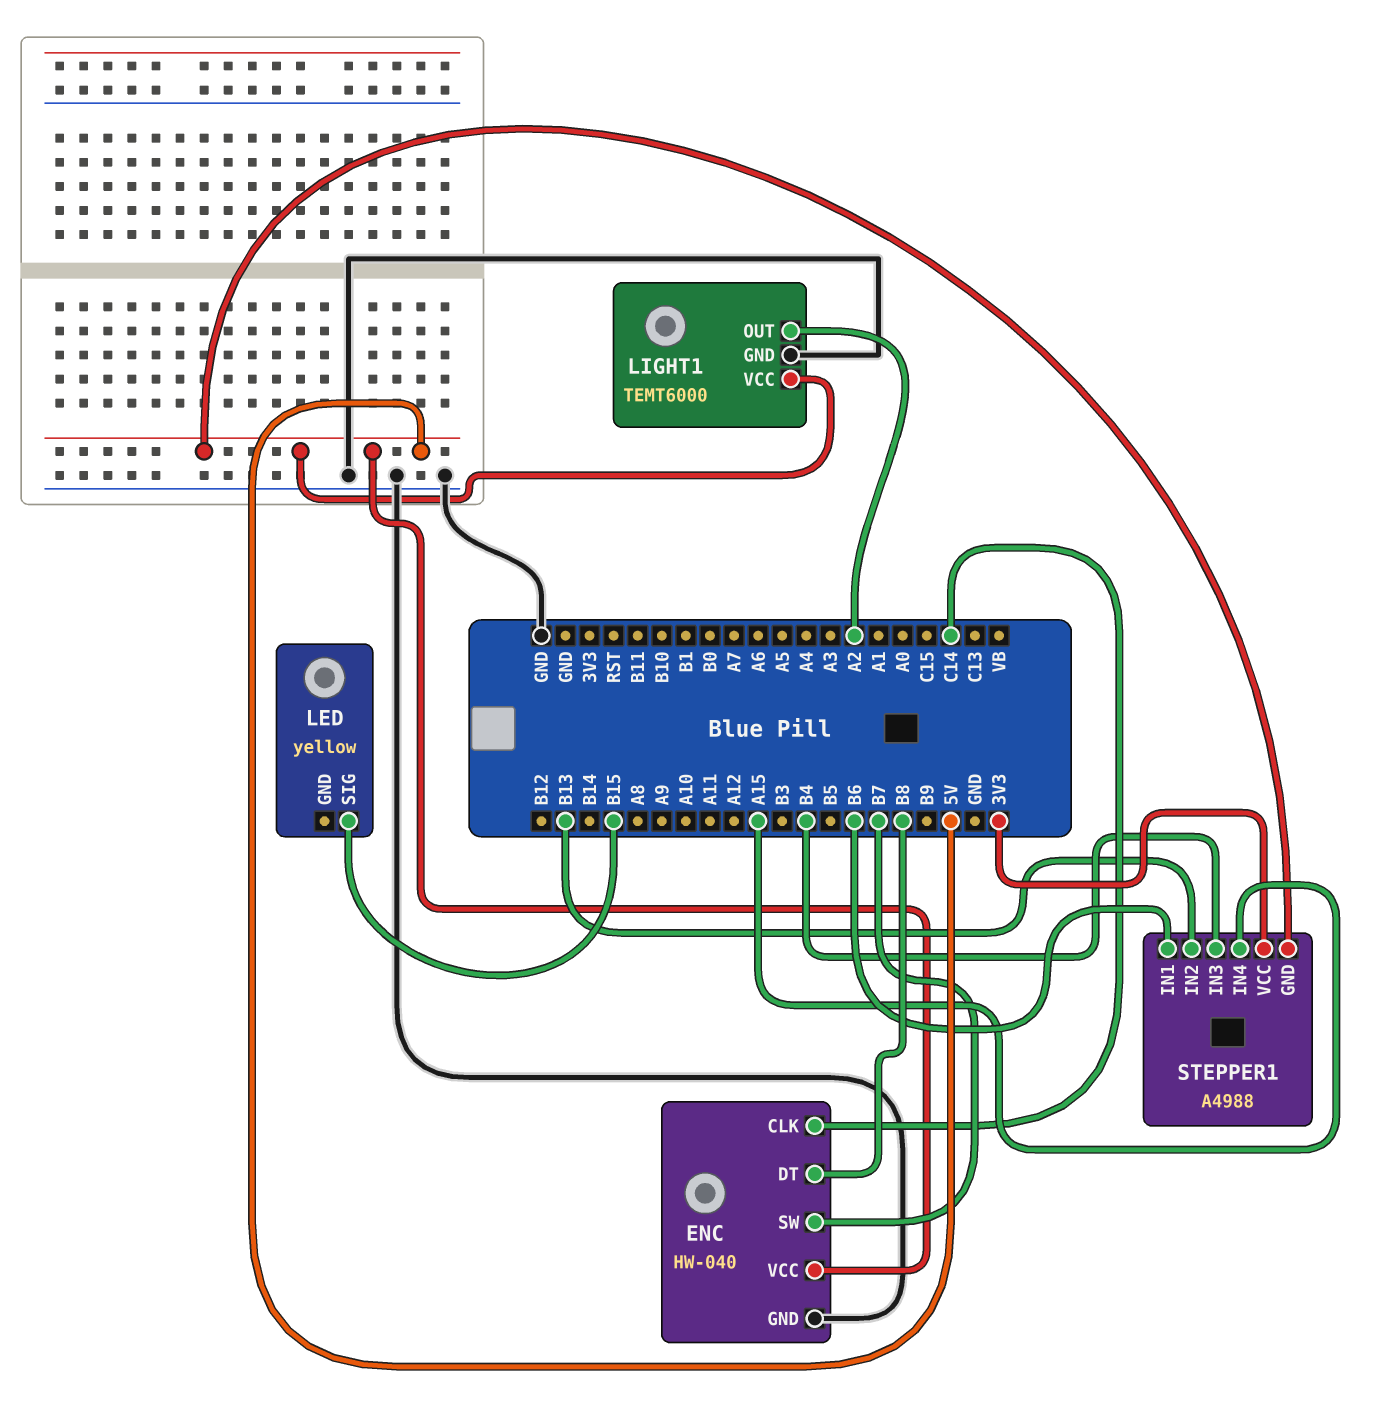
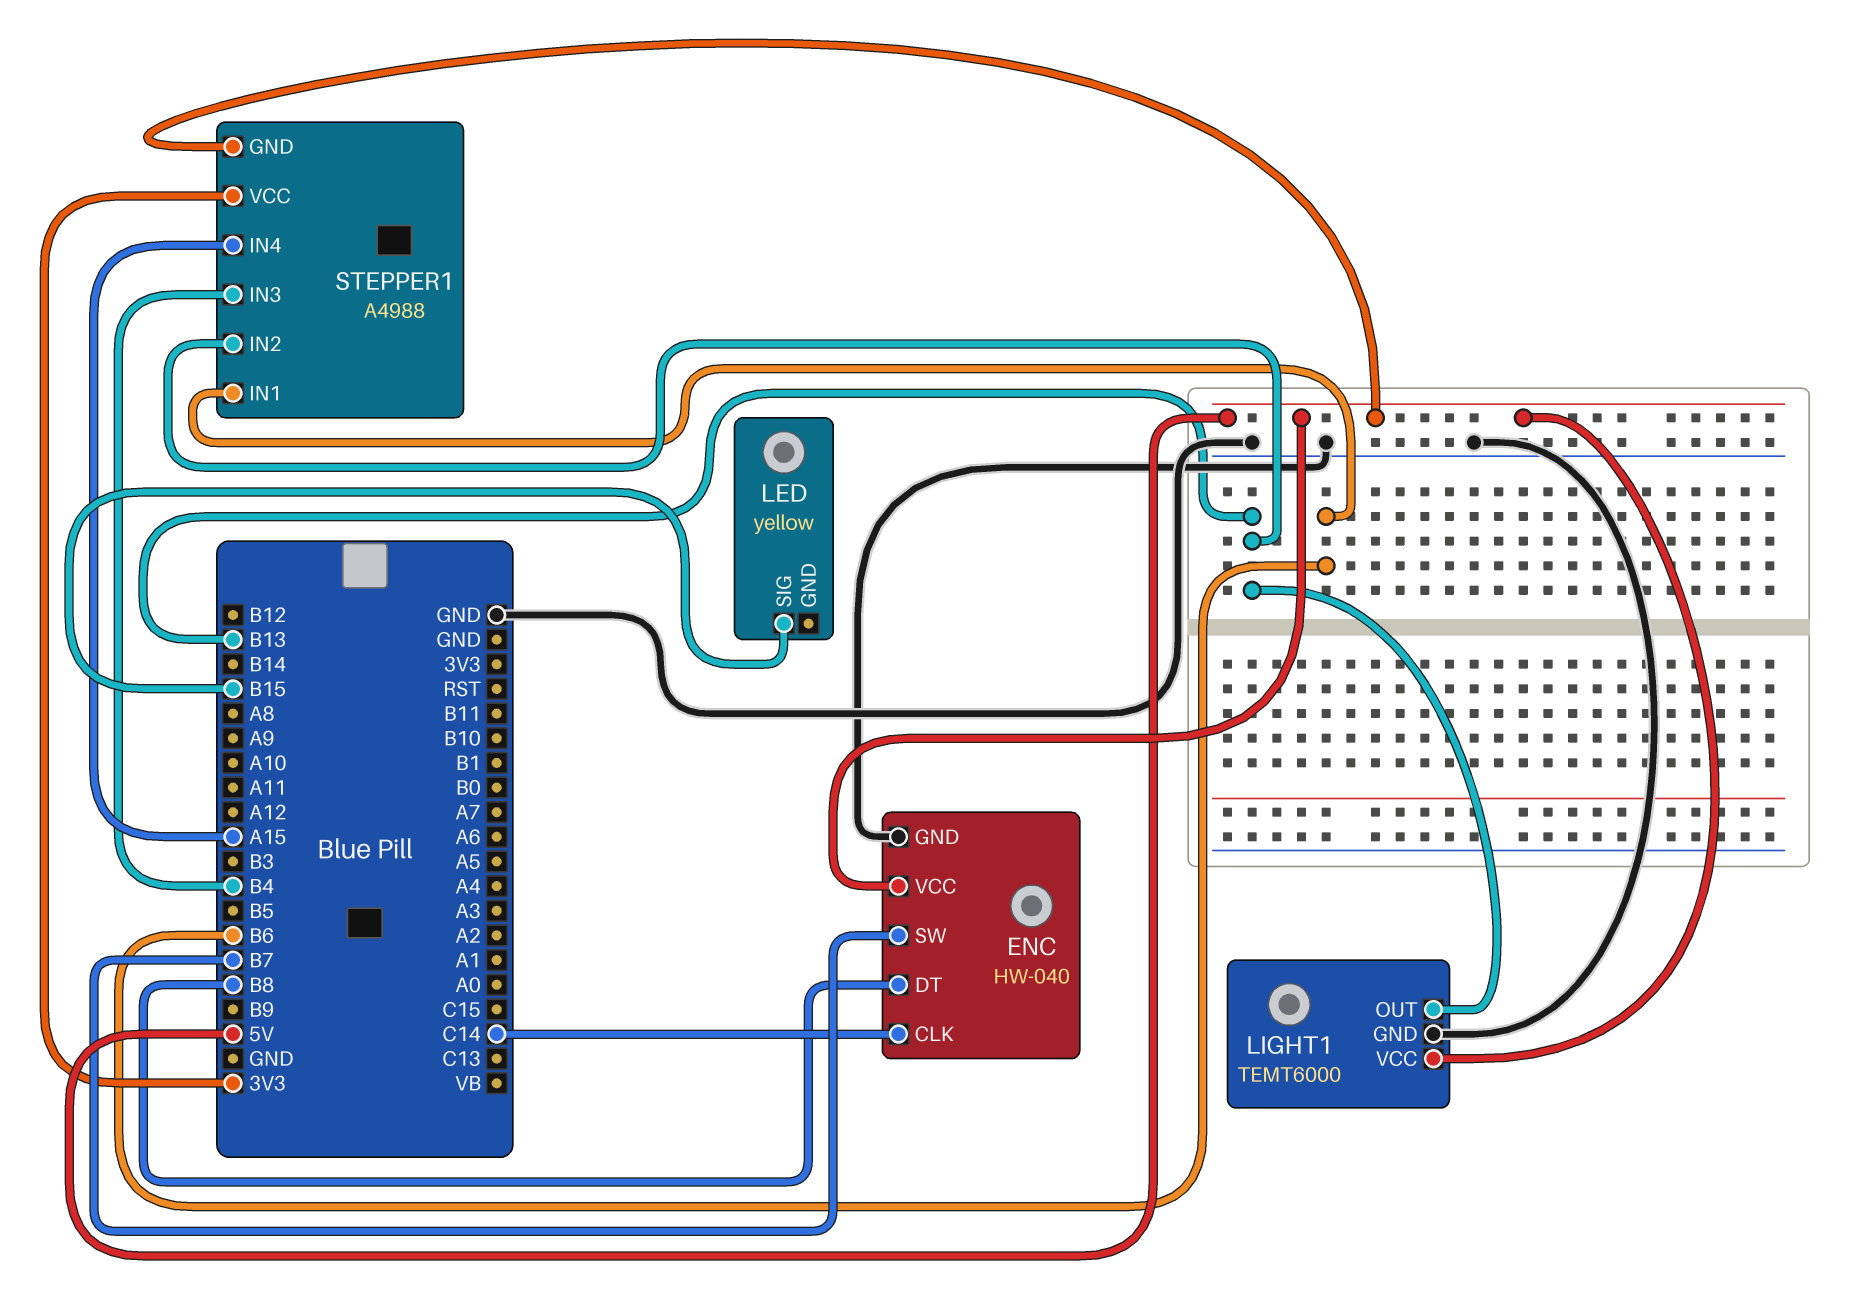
LIGHT1 pin OUT: A2 -> B13

